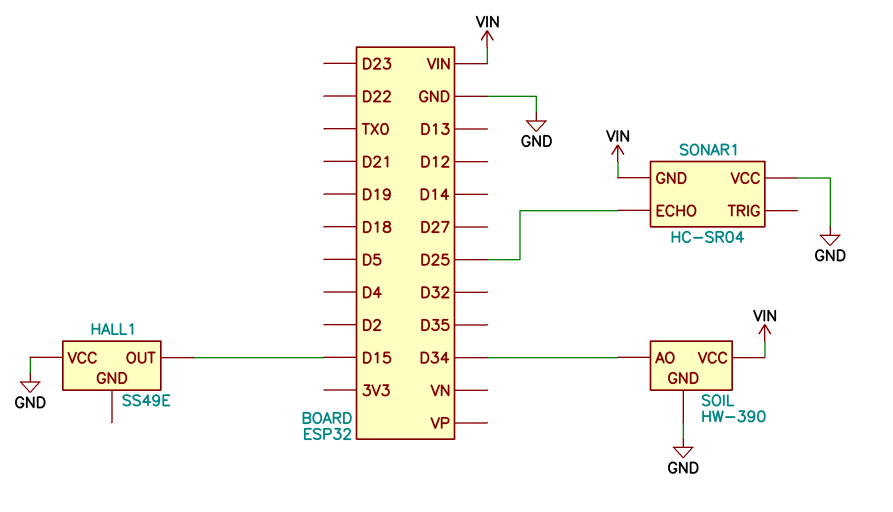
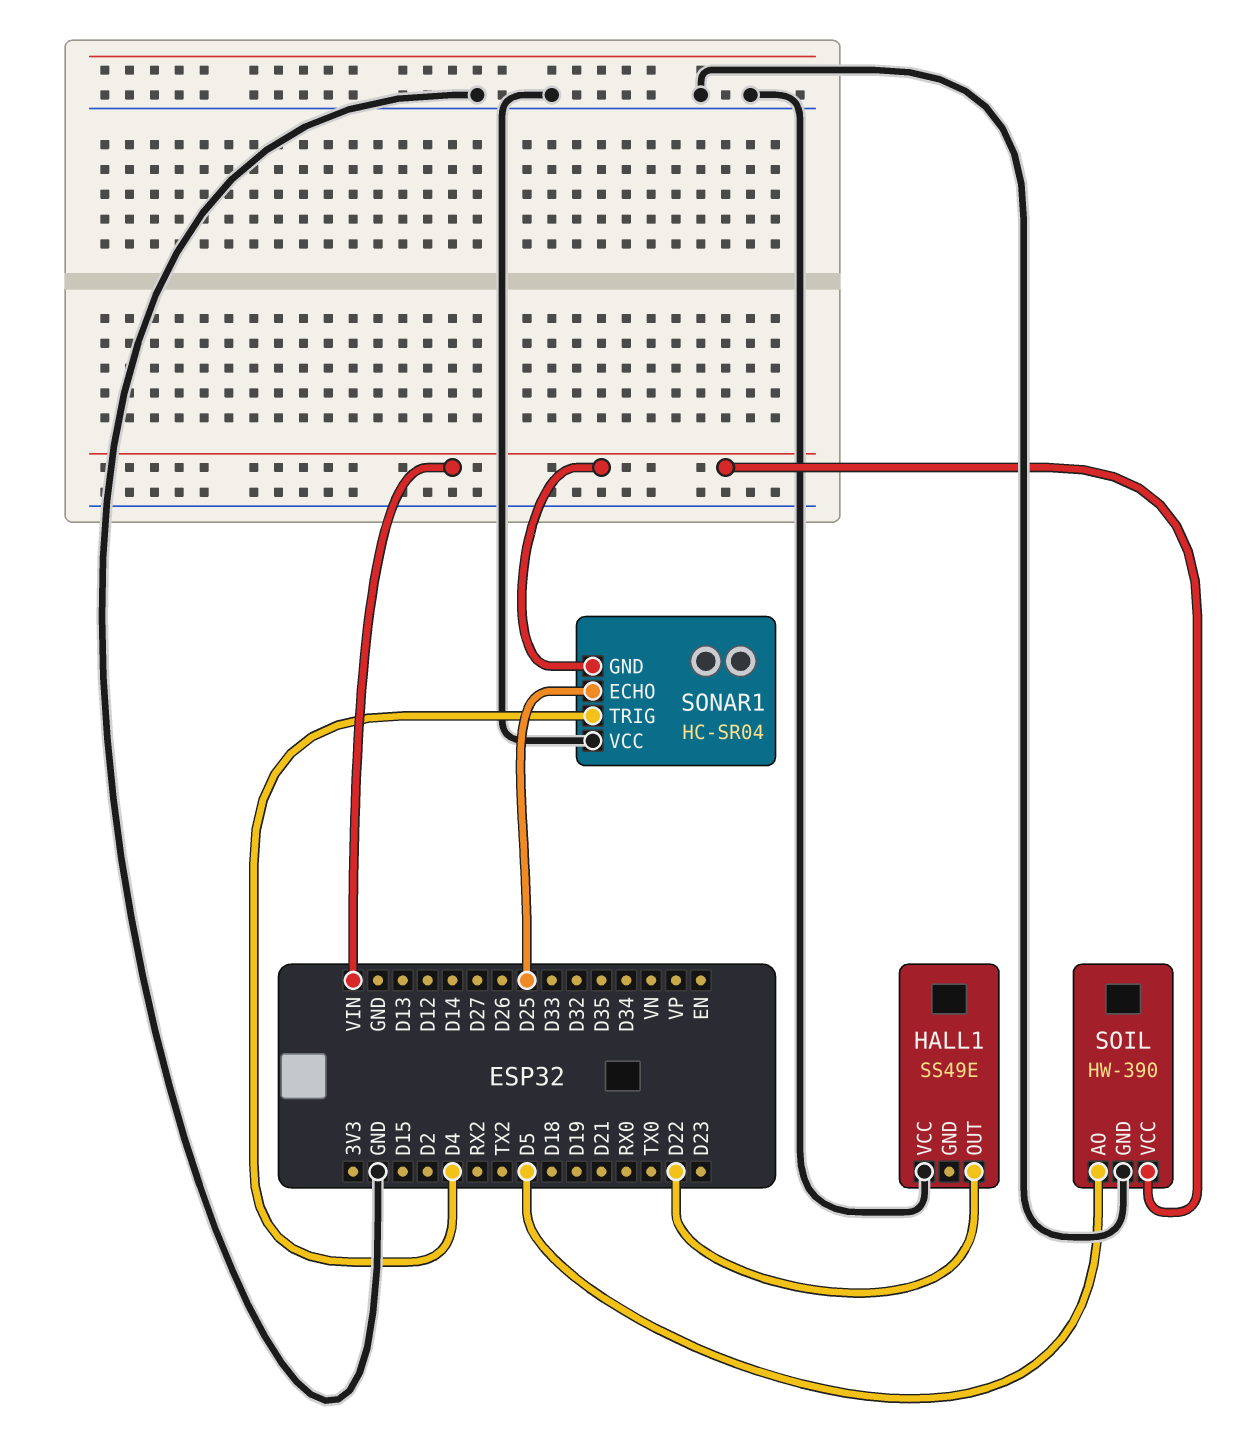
HALL1 pin OUT: D15 -> D22
SOIL pin AO: D34 -> D5
SONAR1 pin TRIG: none -> D4

